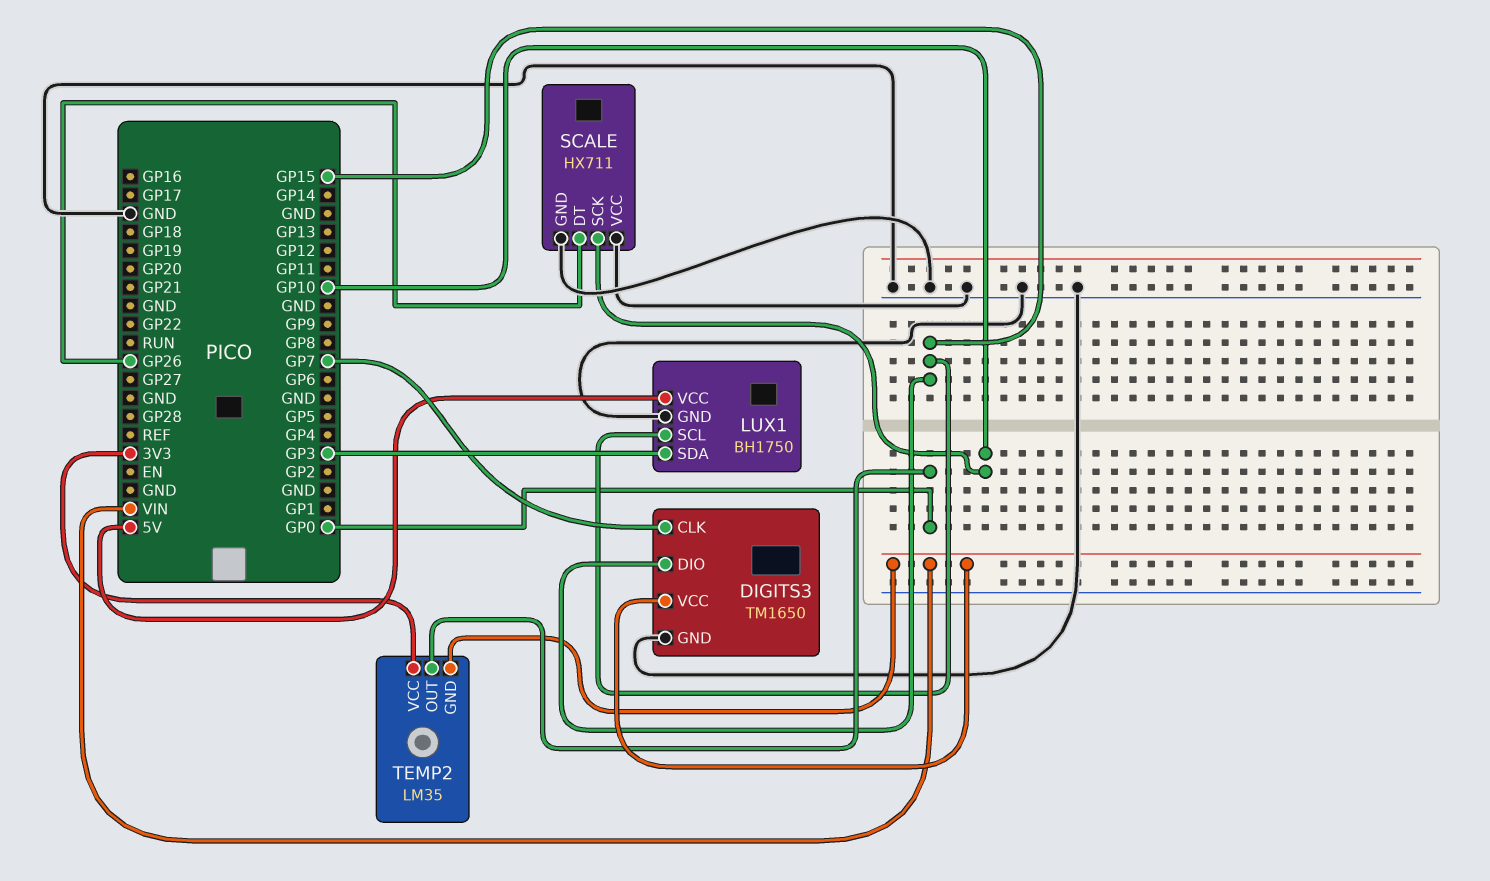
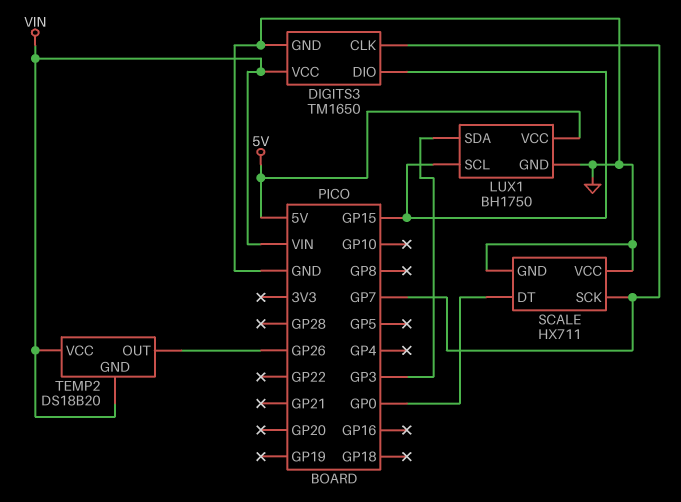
SCALE pin DT: GP26 -> GP0
SCALE pin SCK: GP10 -> GP7
TEMP2: LM35 -> DS18B20
TEMP2 pin OUT: GP0 -> GP26
TEMP2 pin VCC: 3V3 -> VIN

